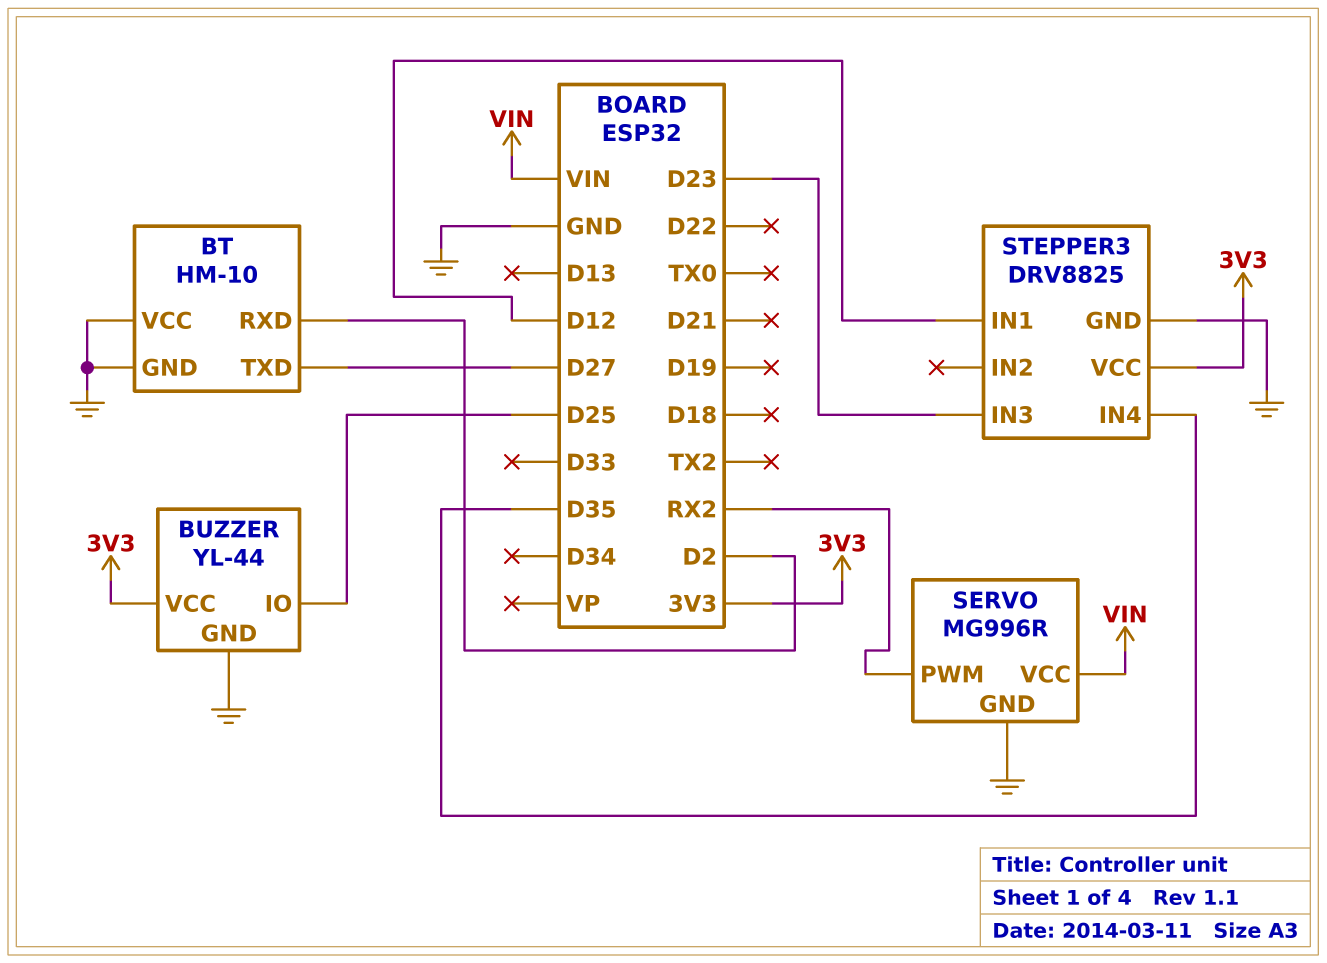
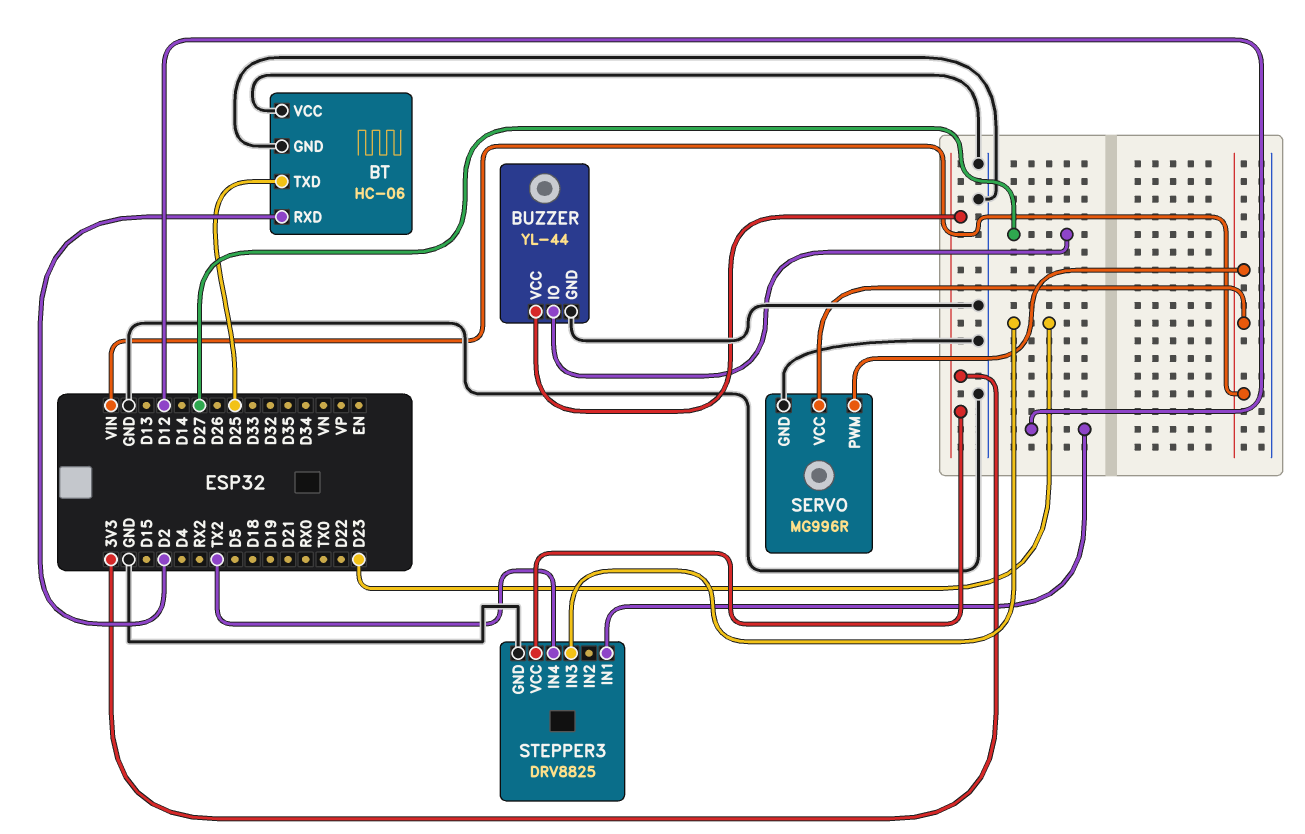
BT: HM-10 -> HC-06
BT pin TXD: D27 -> D25
BUZZER pin IO: D25 -> D27
SERVO pin PWM: RX2 -> VIN
STEPPER3 pin IN4: D35 -> TX2

